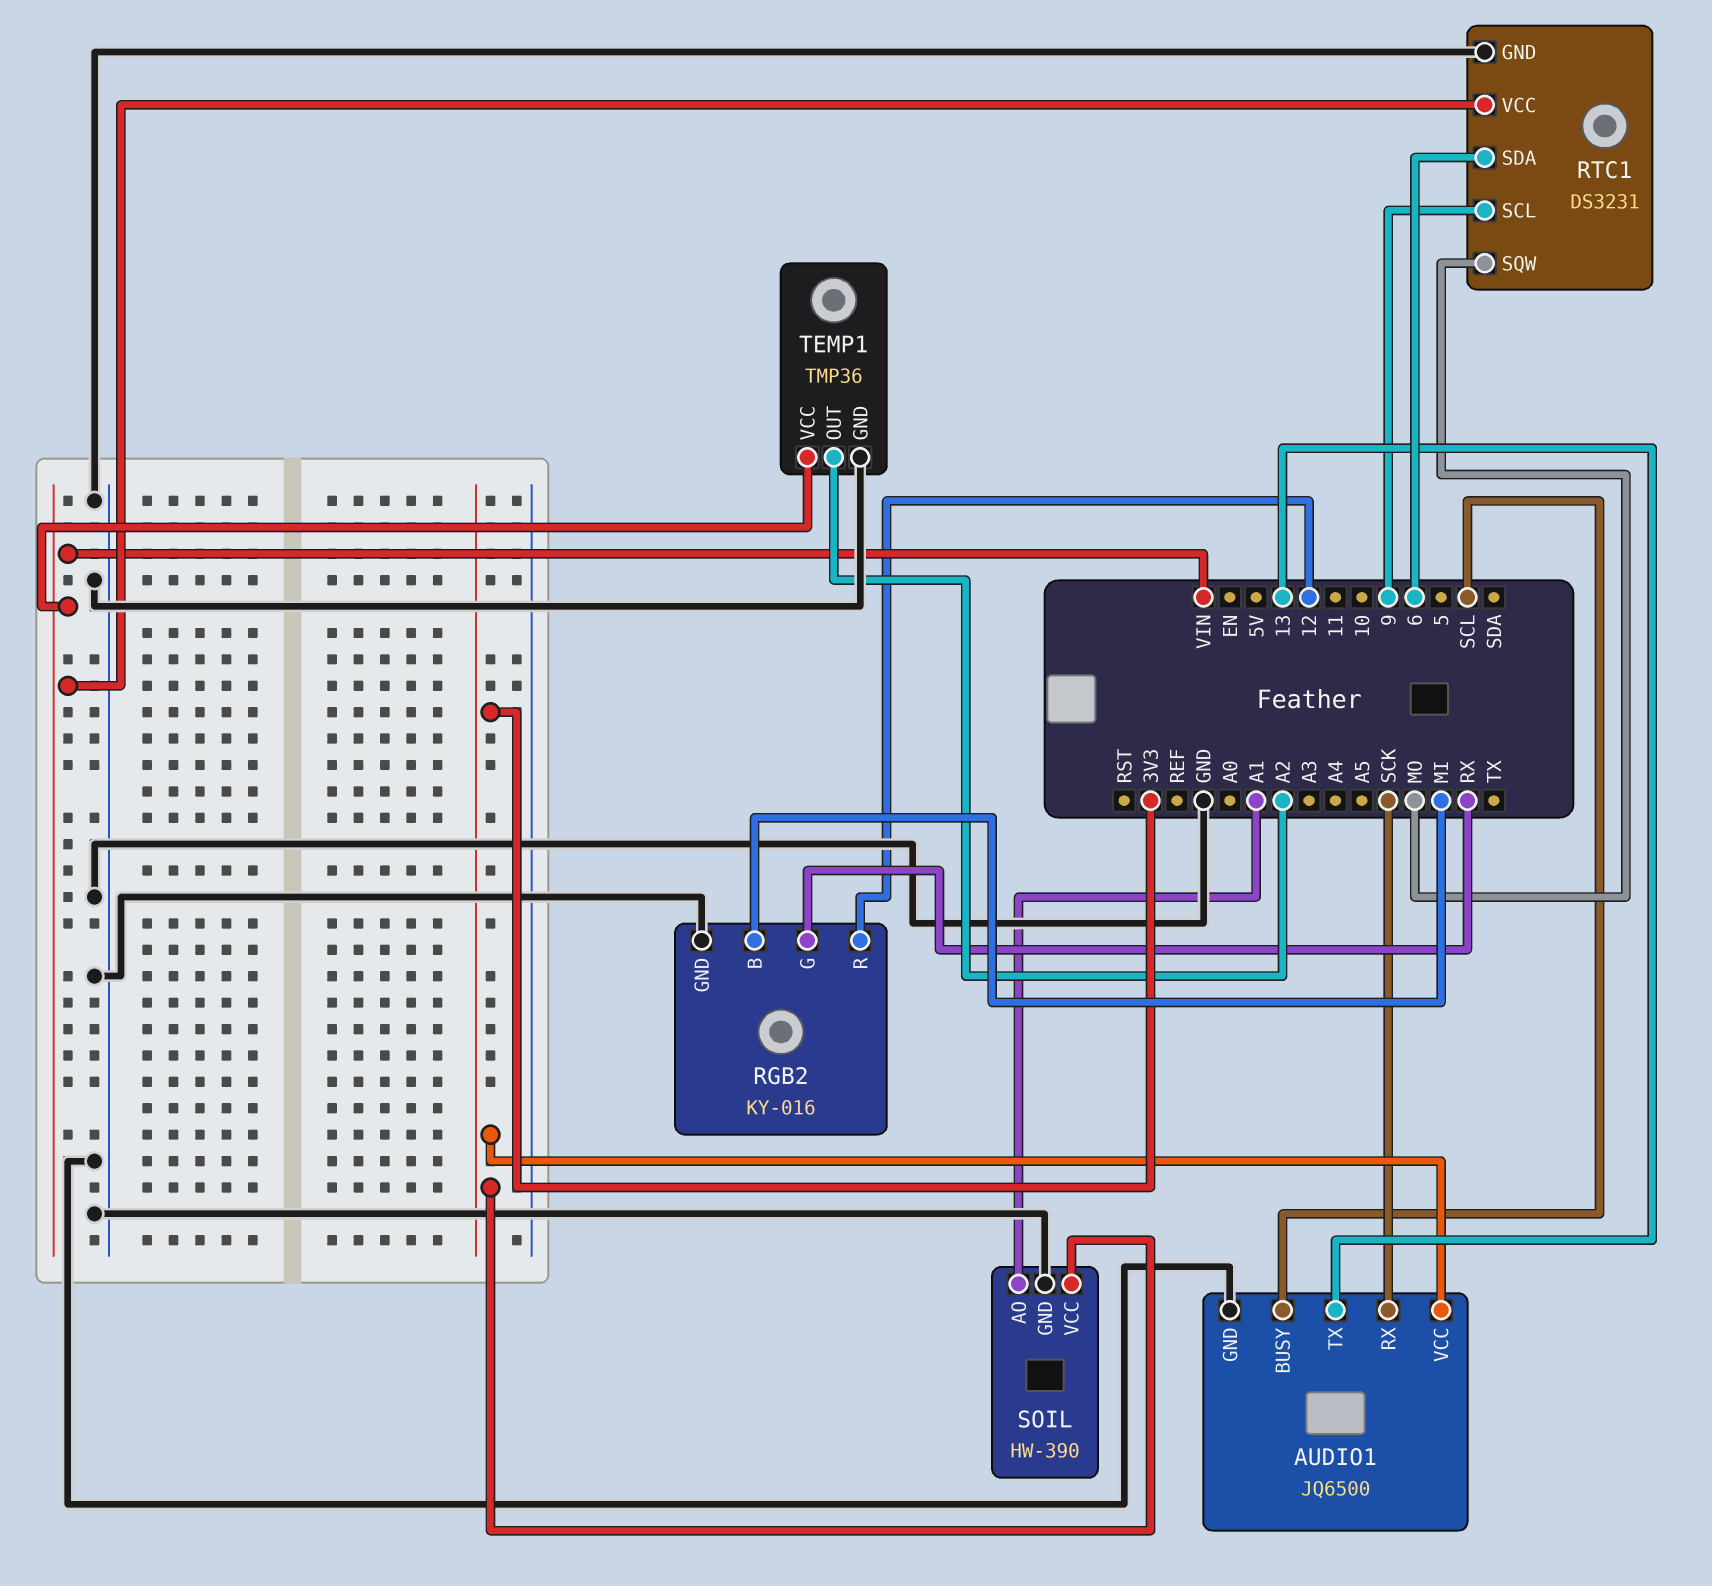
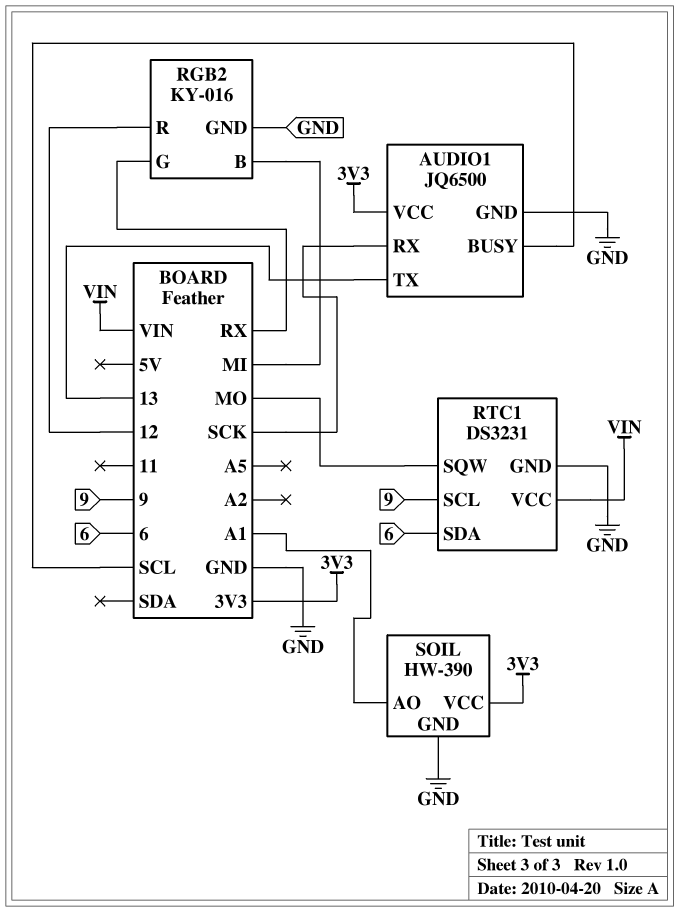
TEMP1: TMP36 -> none
TEMP1 pin GND: GND -> none
TEMP1 pin OUT: A2 -> none
TEMP1 pin VCC: VIN -> none

